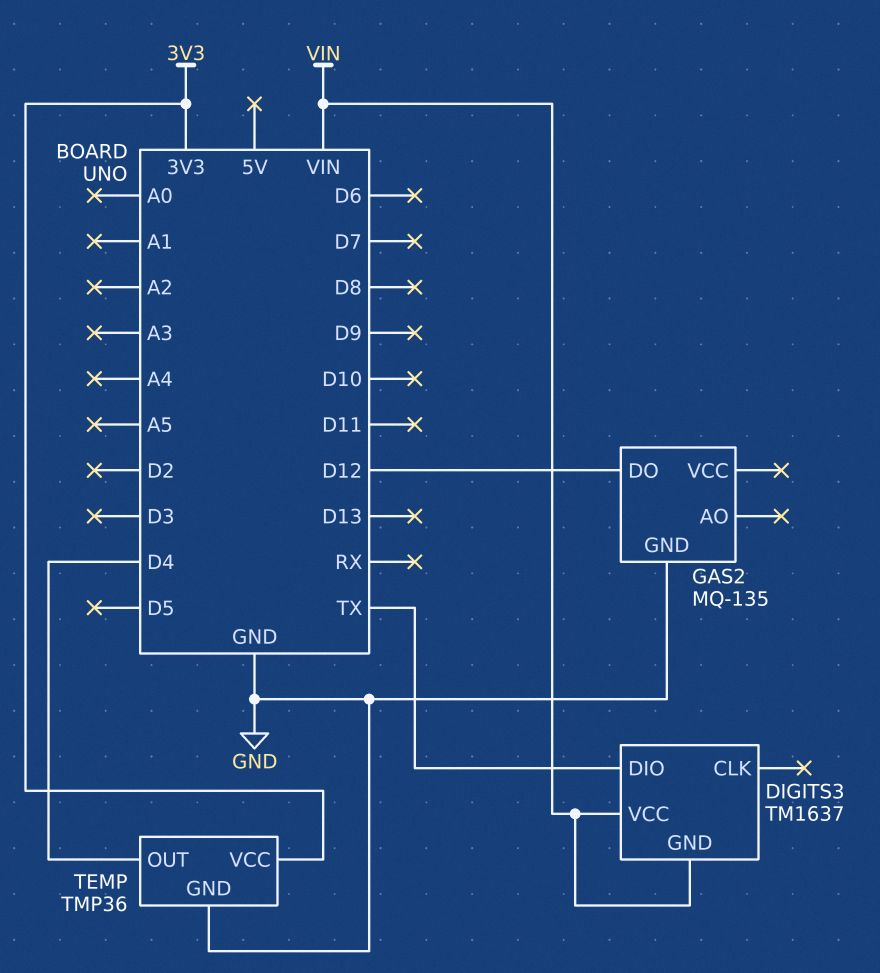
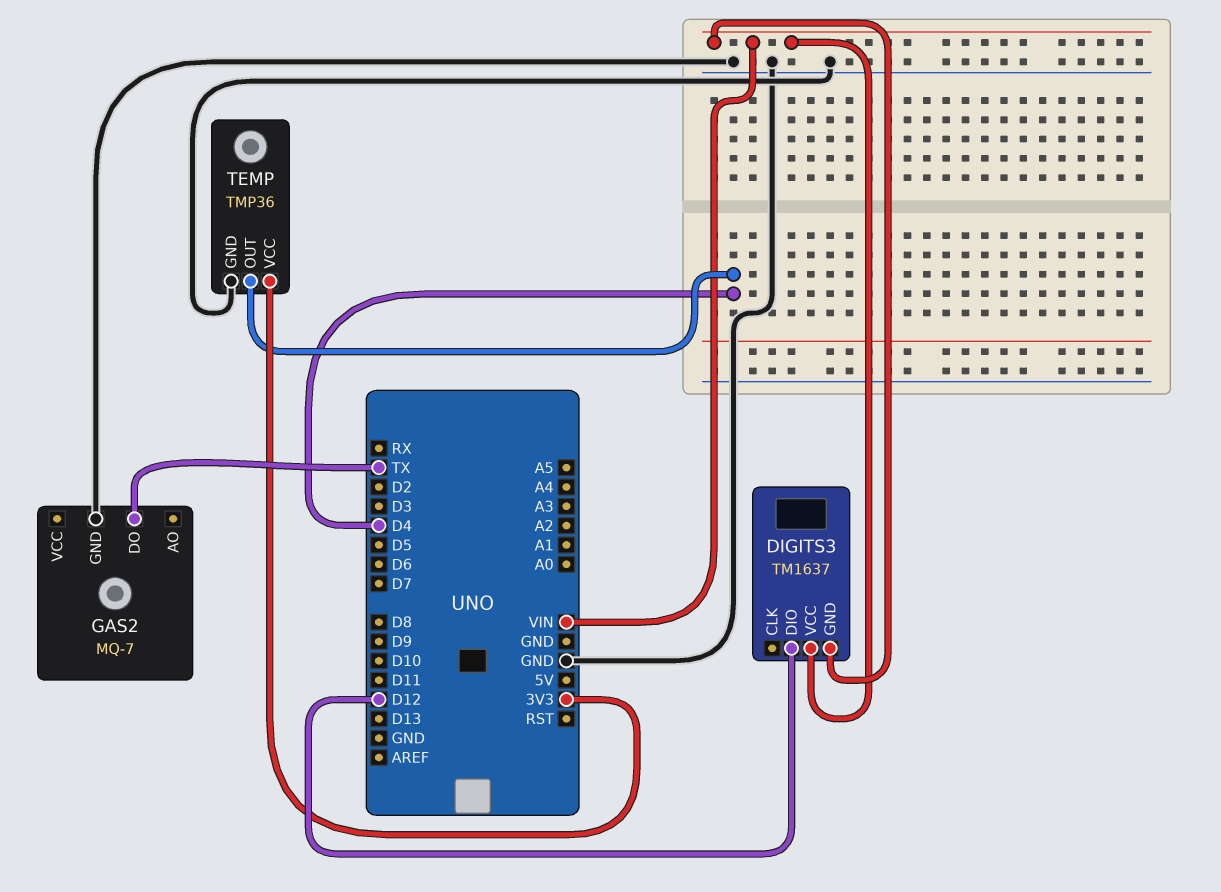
DIGITS3 pin DIO: TX -> D12
GAS2: MQ-135 -> MQ-7
GAS2 pin DO: D12 -> TX

